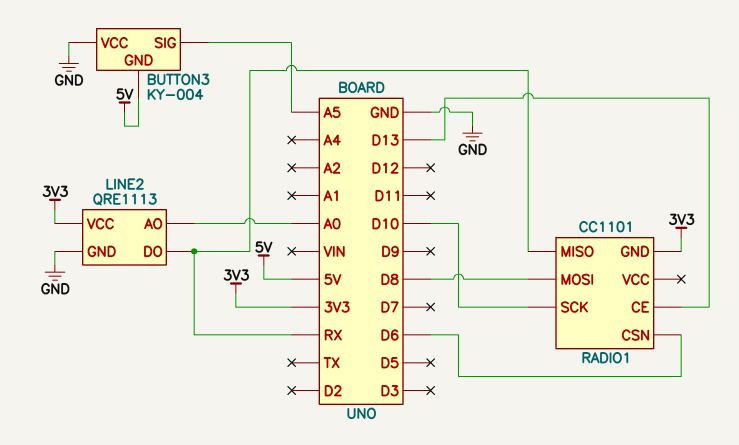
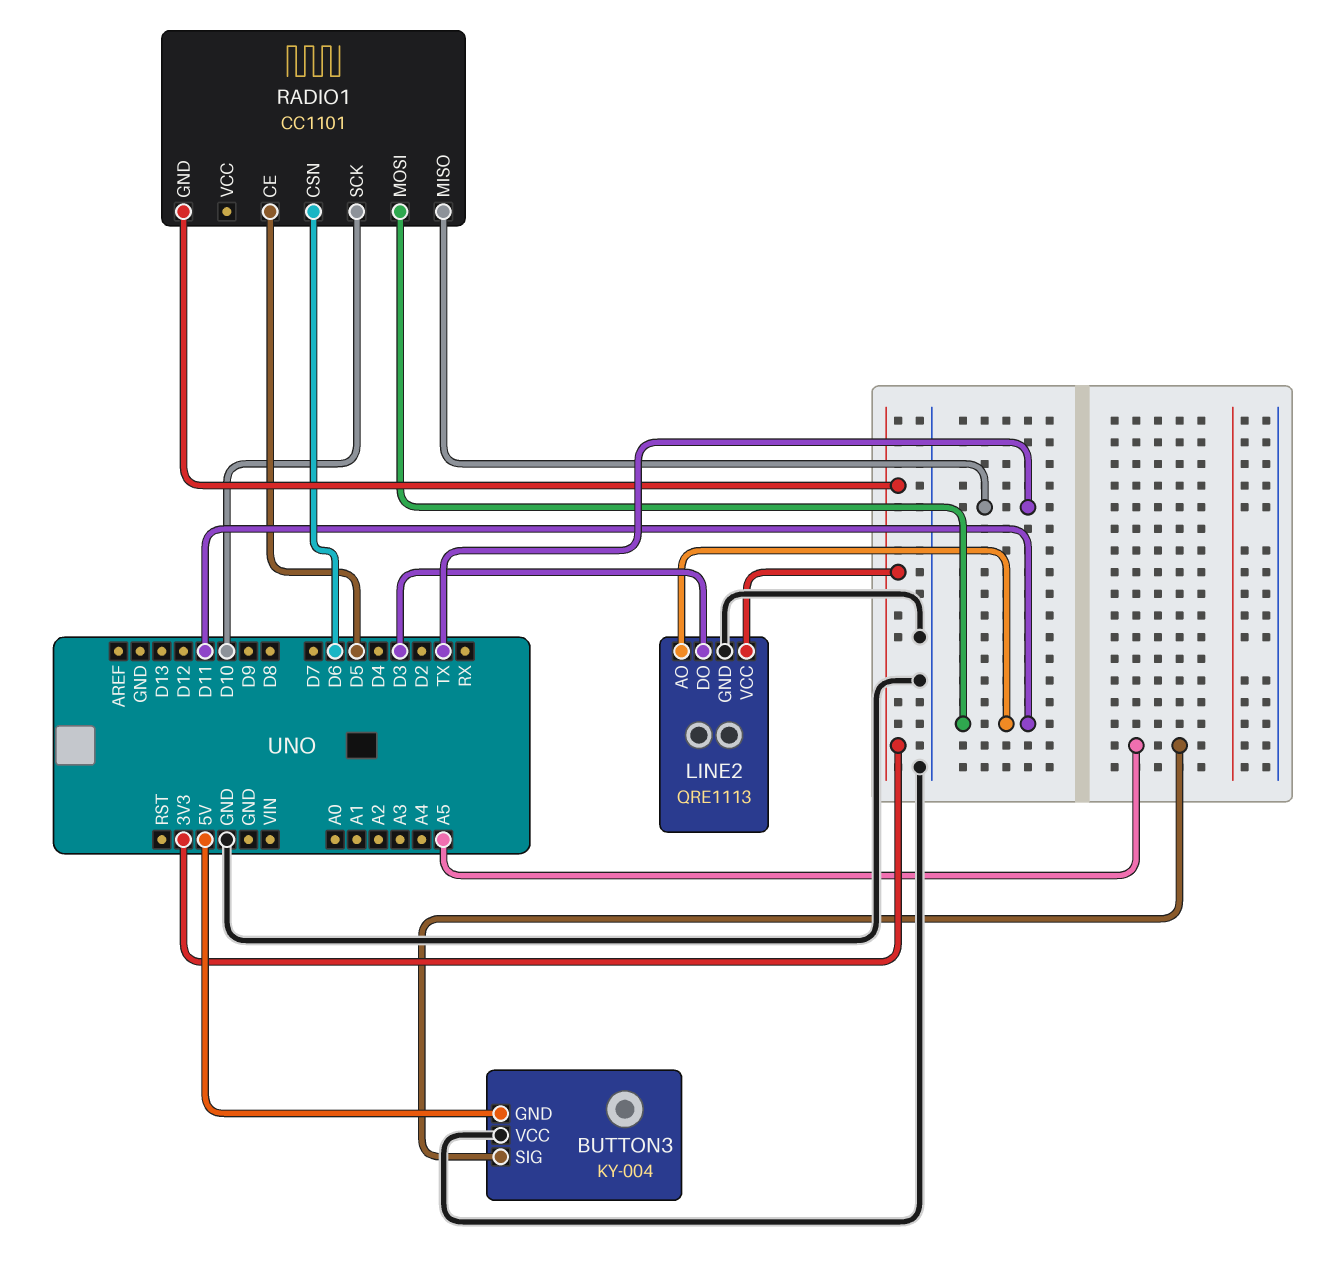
LINE2 pin AO: A0 -> D11
LINE2 pin DO: RX -> D3
RADIO1 pin CE: D13 -> D5
RADIO1 pin MISO: RX -> TX
RADIO1 pin MOSI: D8 -> D11

